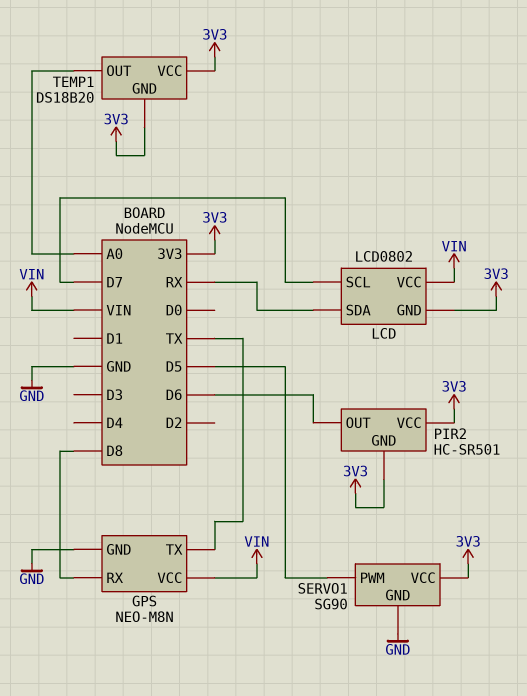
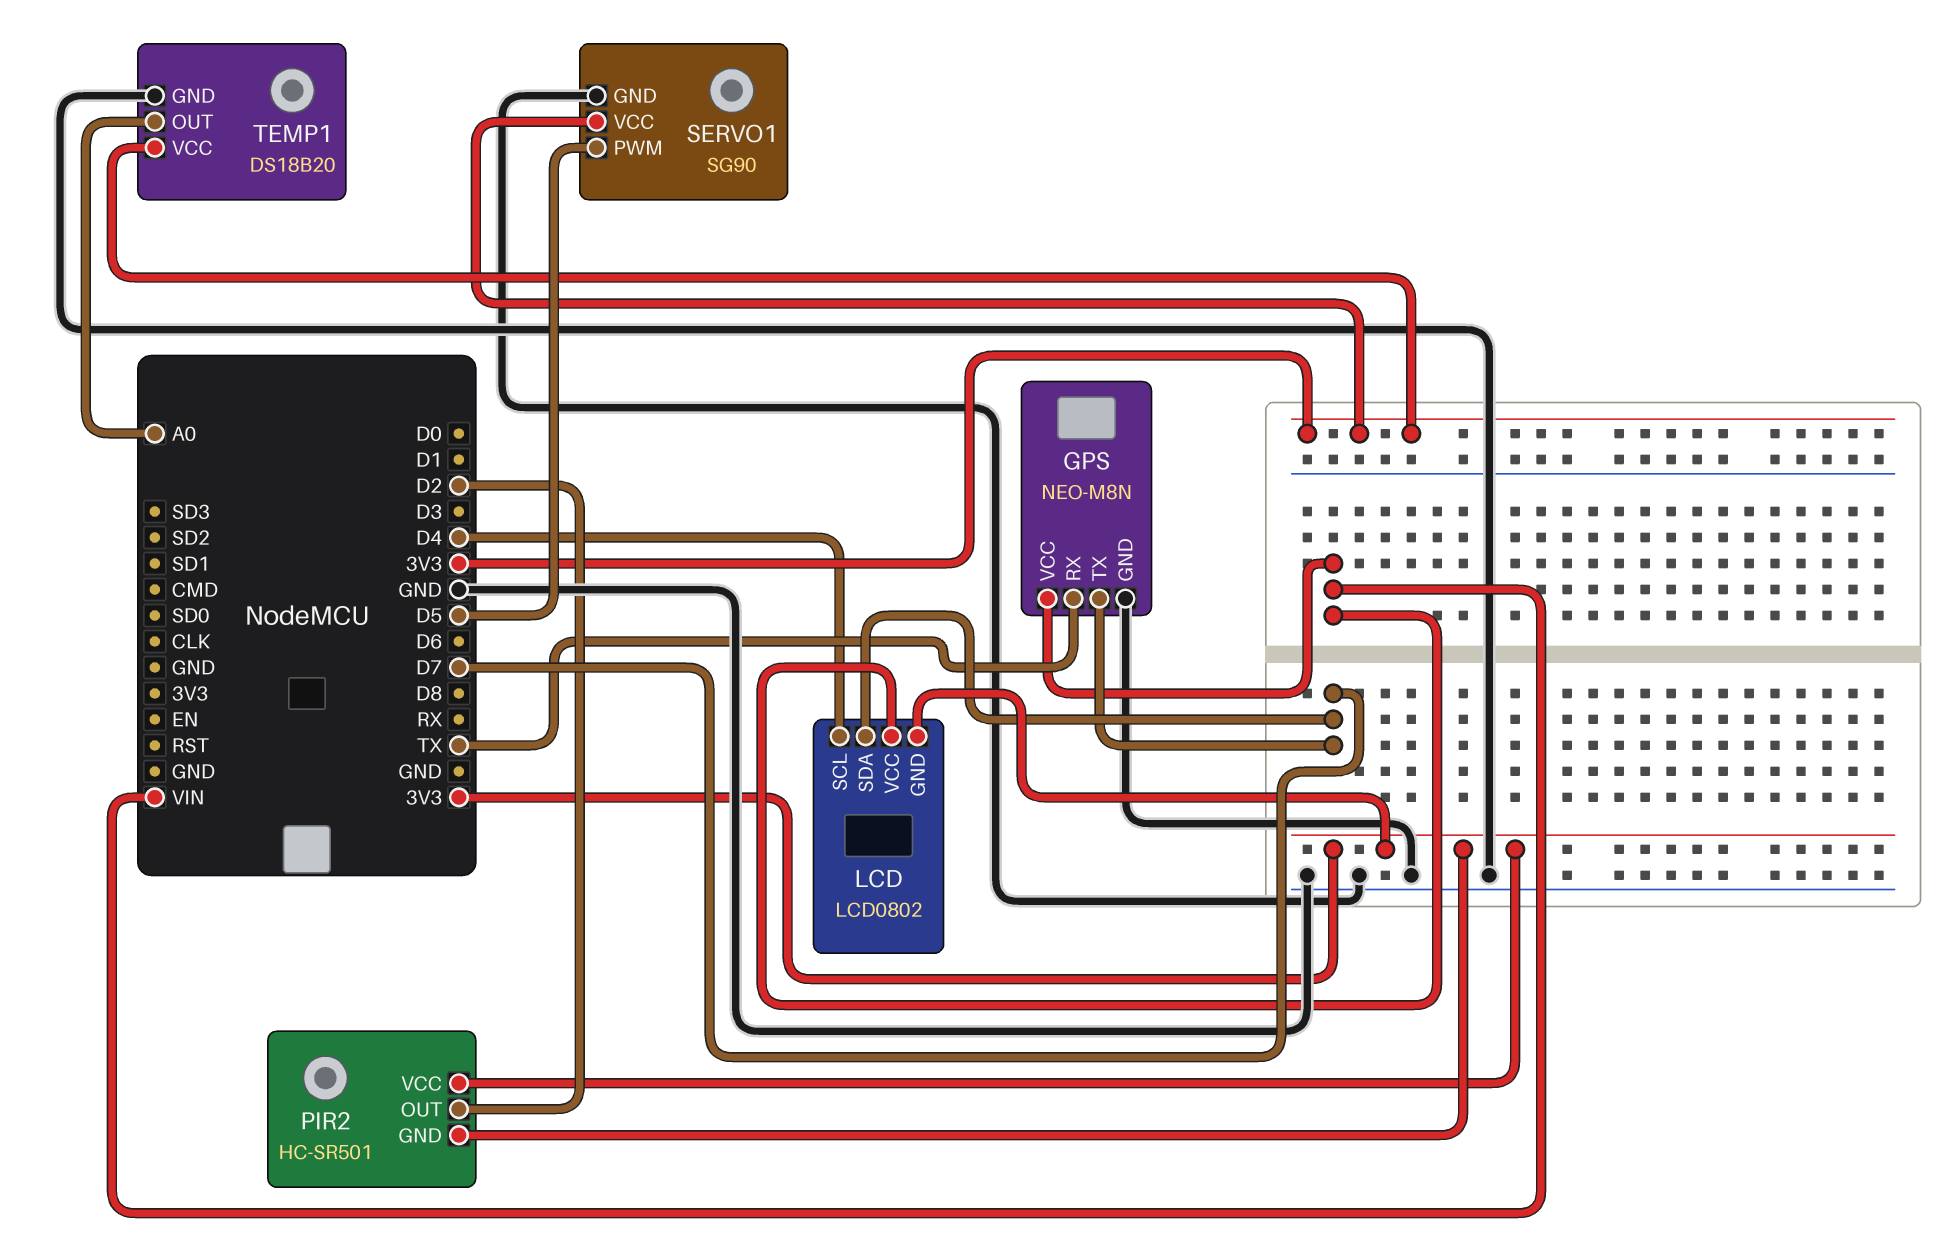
GPS pin RX: D8 -> TX
GPS pin TX: TX -> D7
LCD pin SCL: D7 -> D4
LCD pin SDA: RX -> D7
PIR2 pin OUT: D6 -> D2
TEMP1 pin GND: 3V3 -> GND

